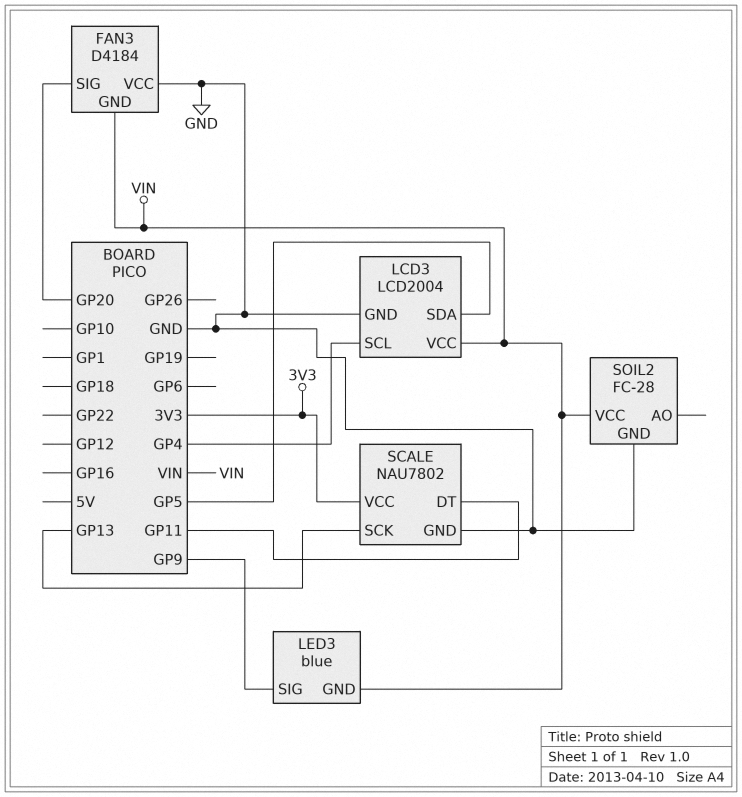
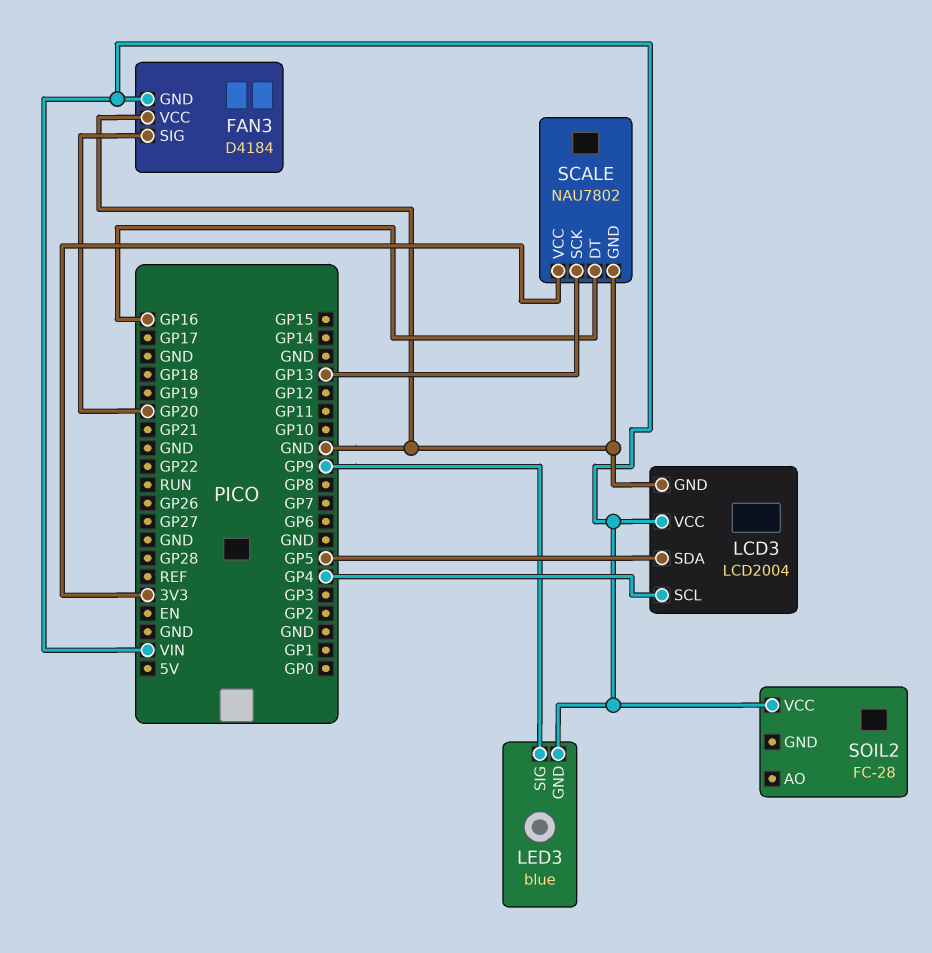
SCALE pin DT: GP11 -> GP16
SOIL2 pin GND: GND -> none

